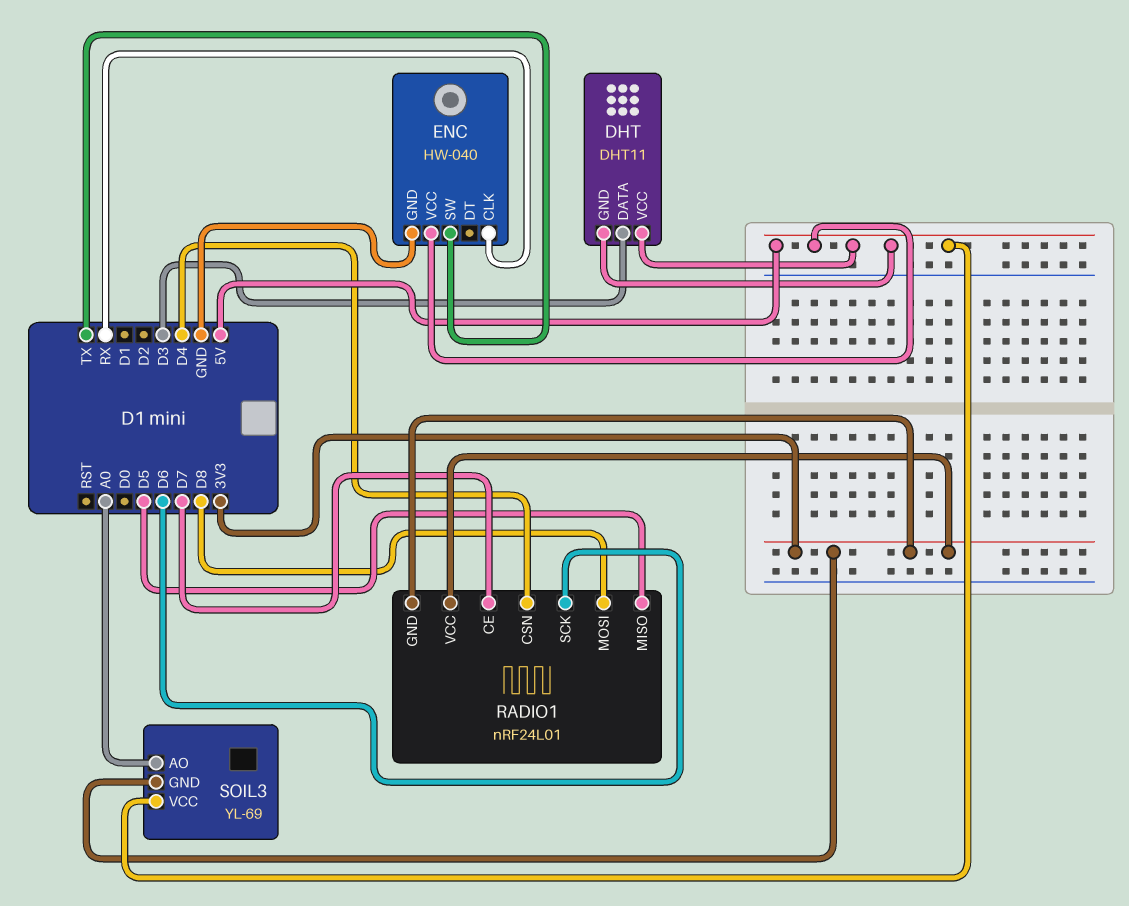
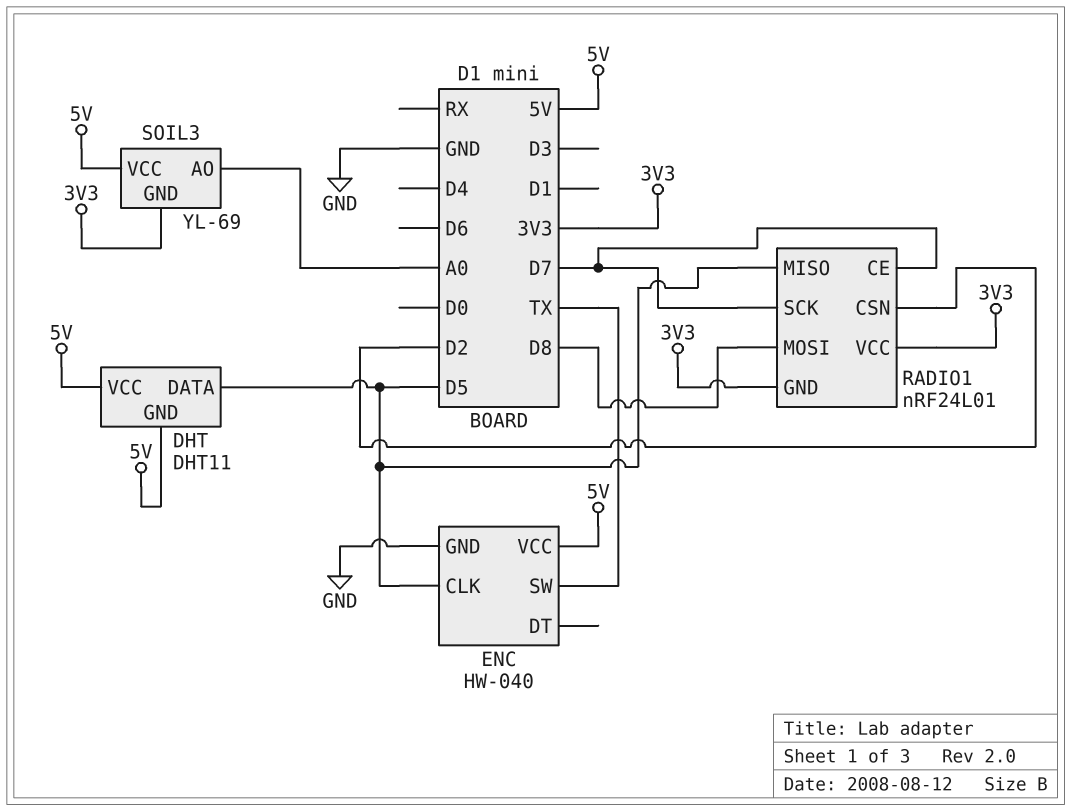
DHT pin DATA: D3 -> D5
ENC pin CLK: RX -> D5
RADIO1 pin CSN: D4 -> D2
RADIO1 pin SCK: D6 -> D7

